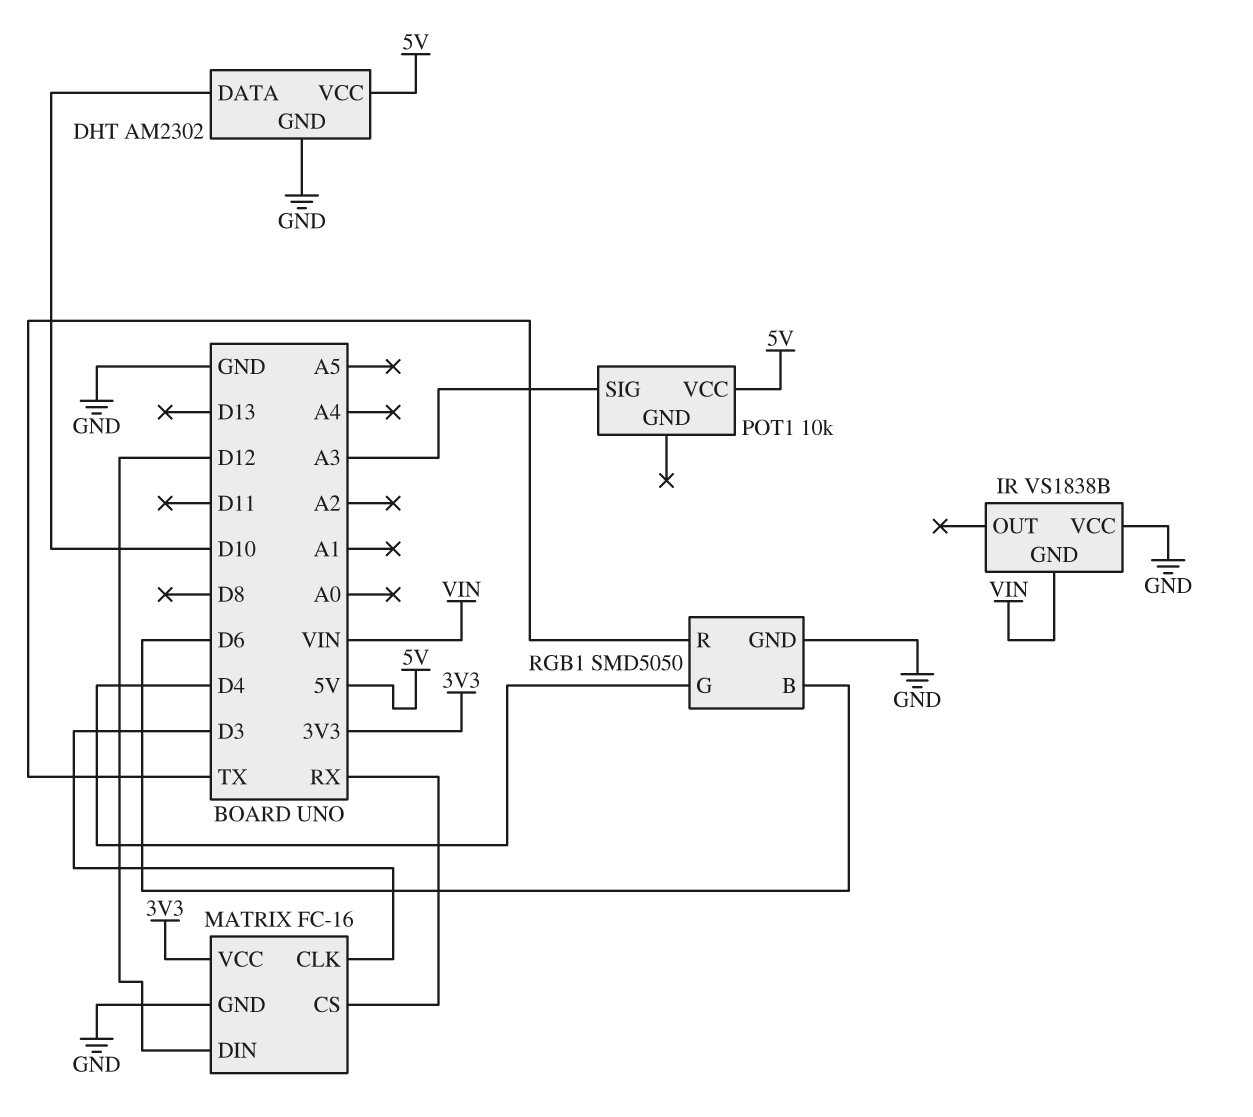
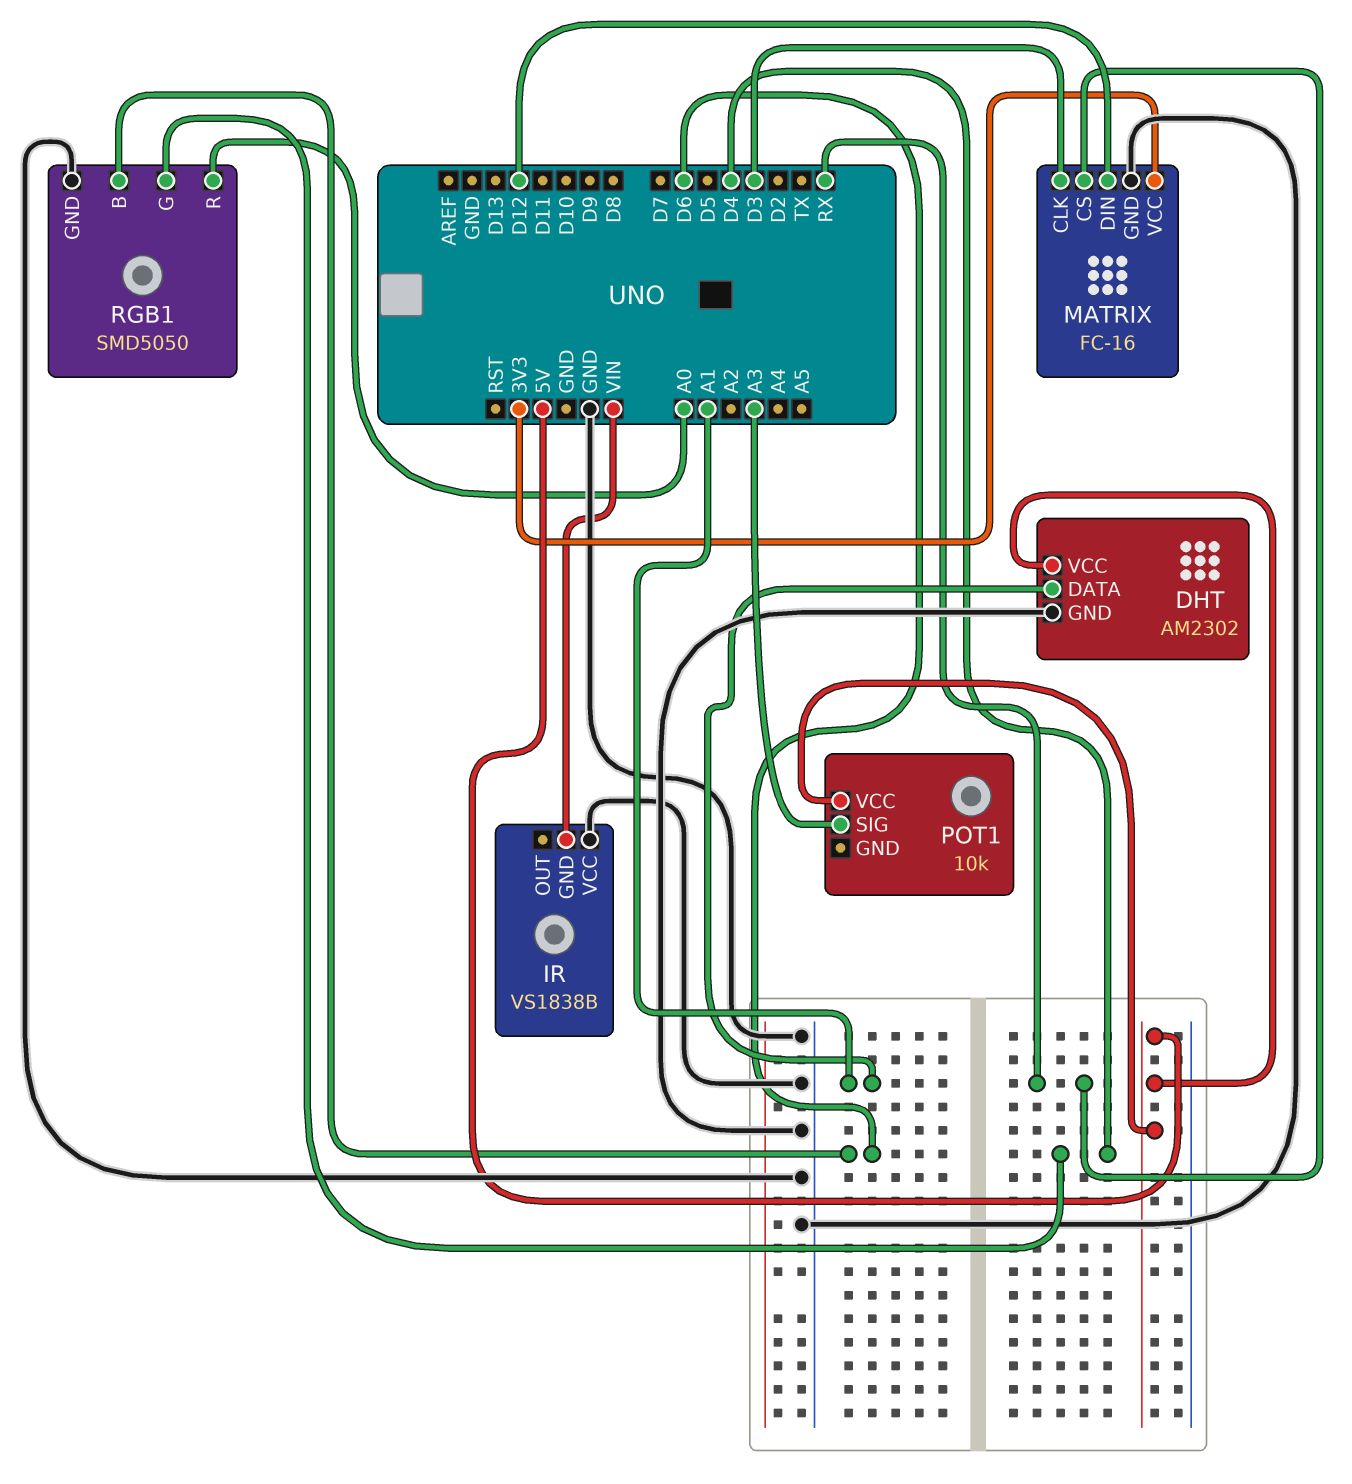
DHT pin DATA: D10 -> A1
RGB1 pin R: TX -> A0

